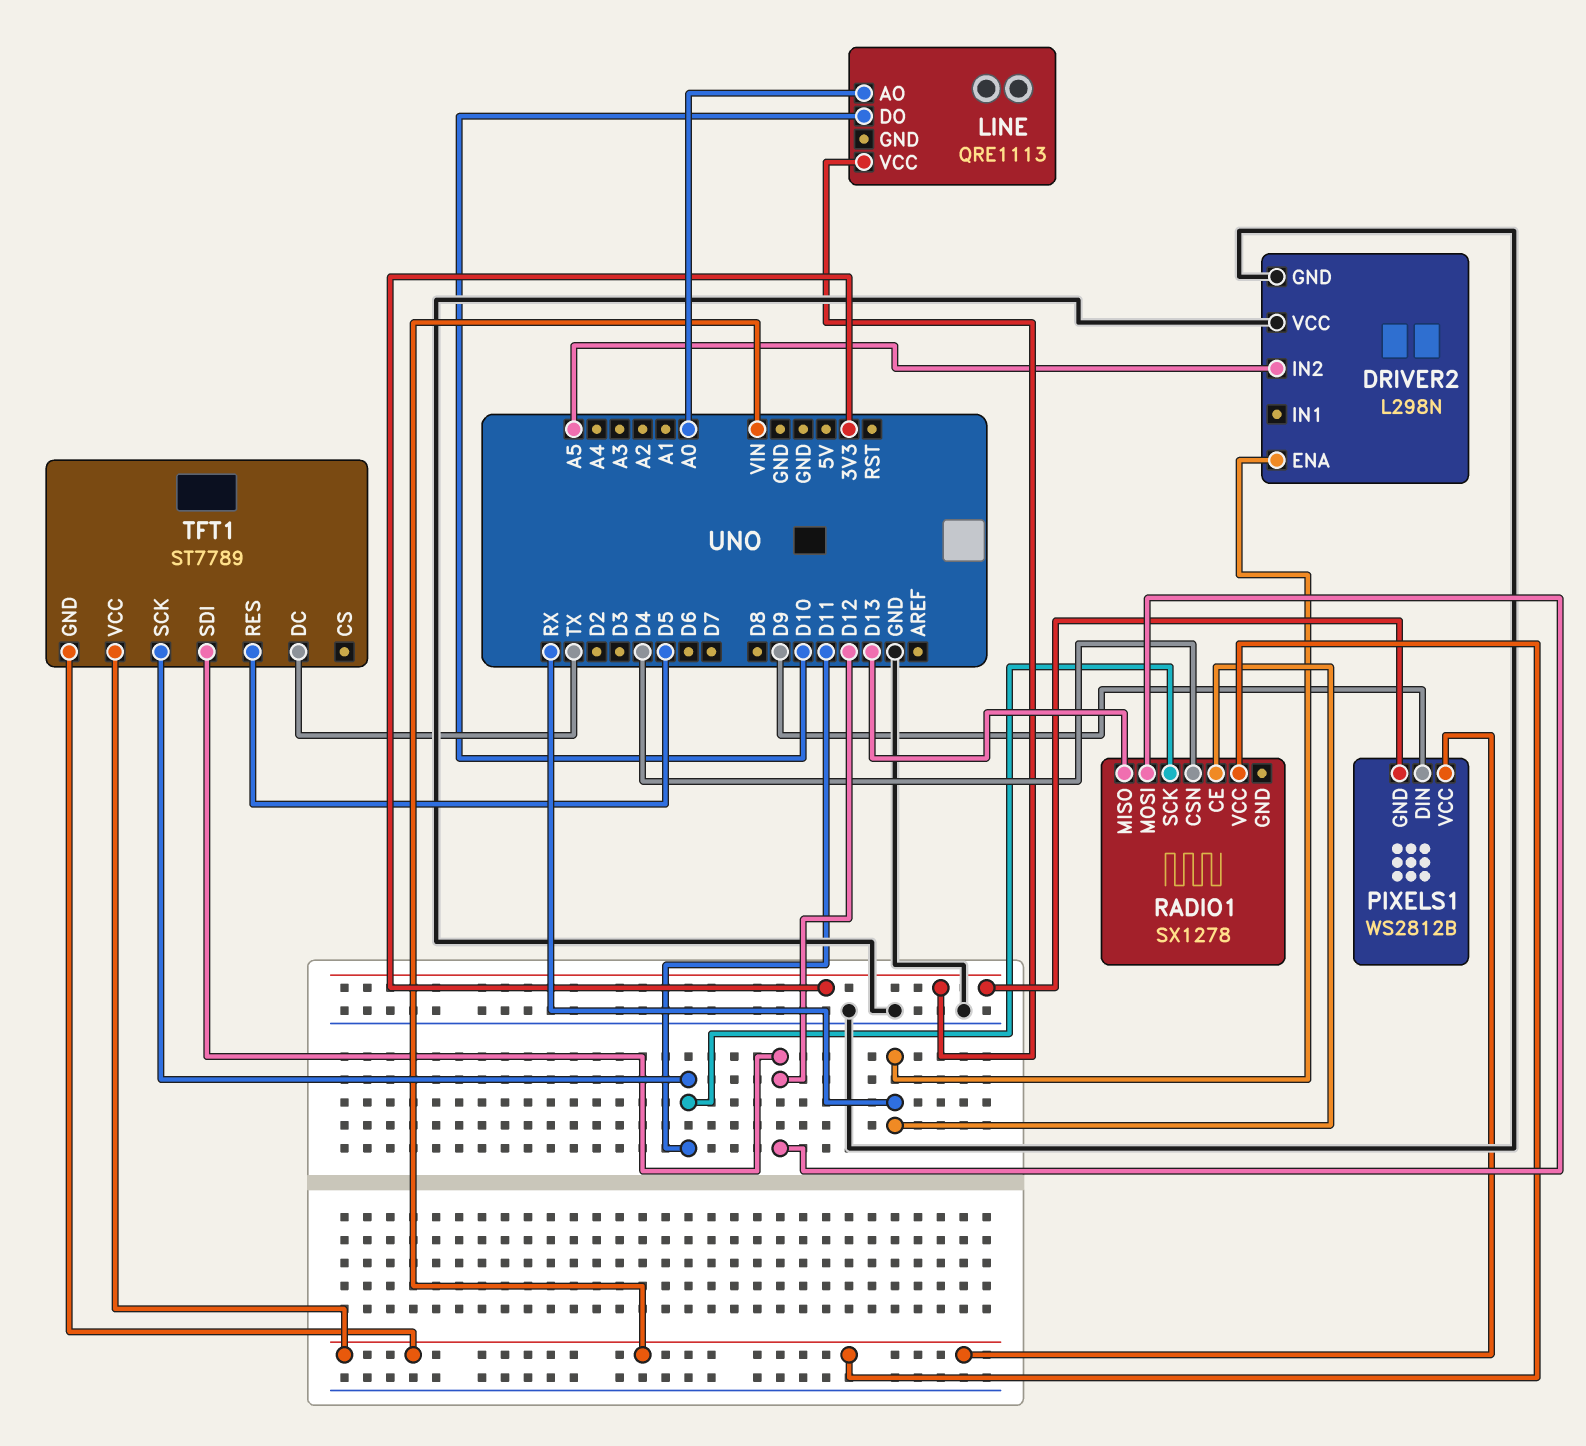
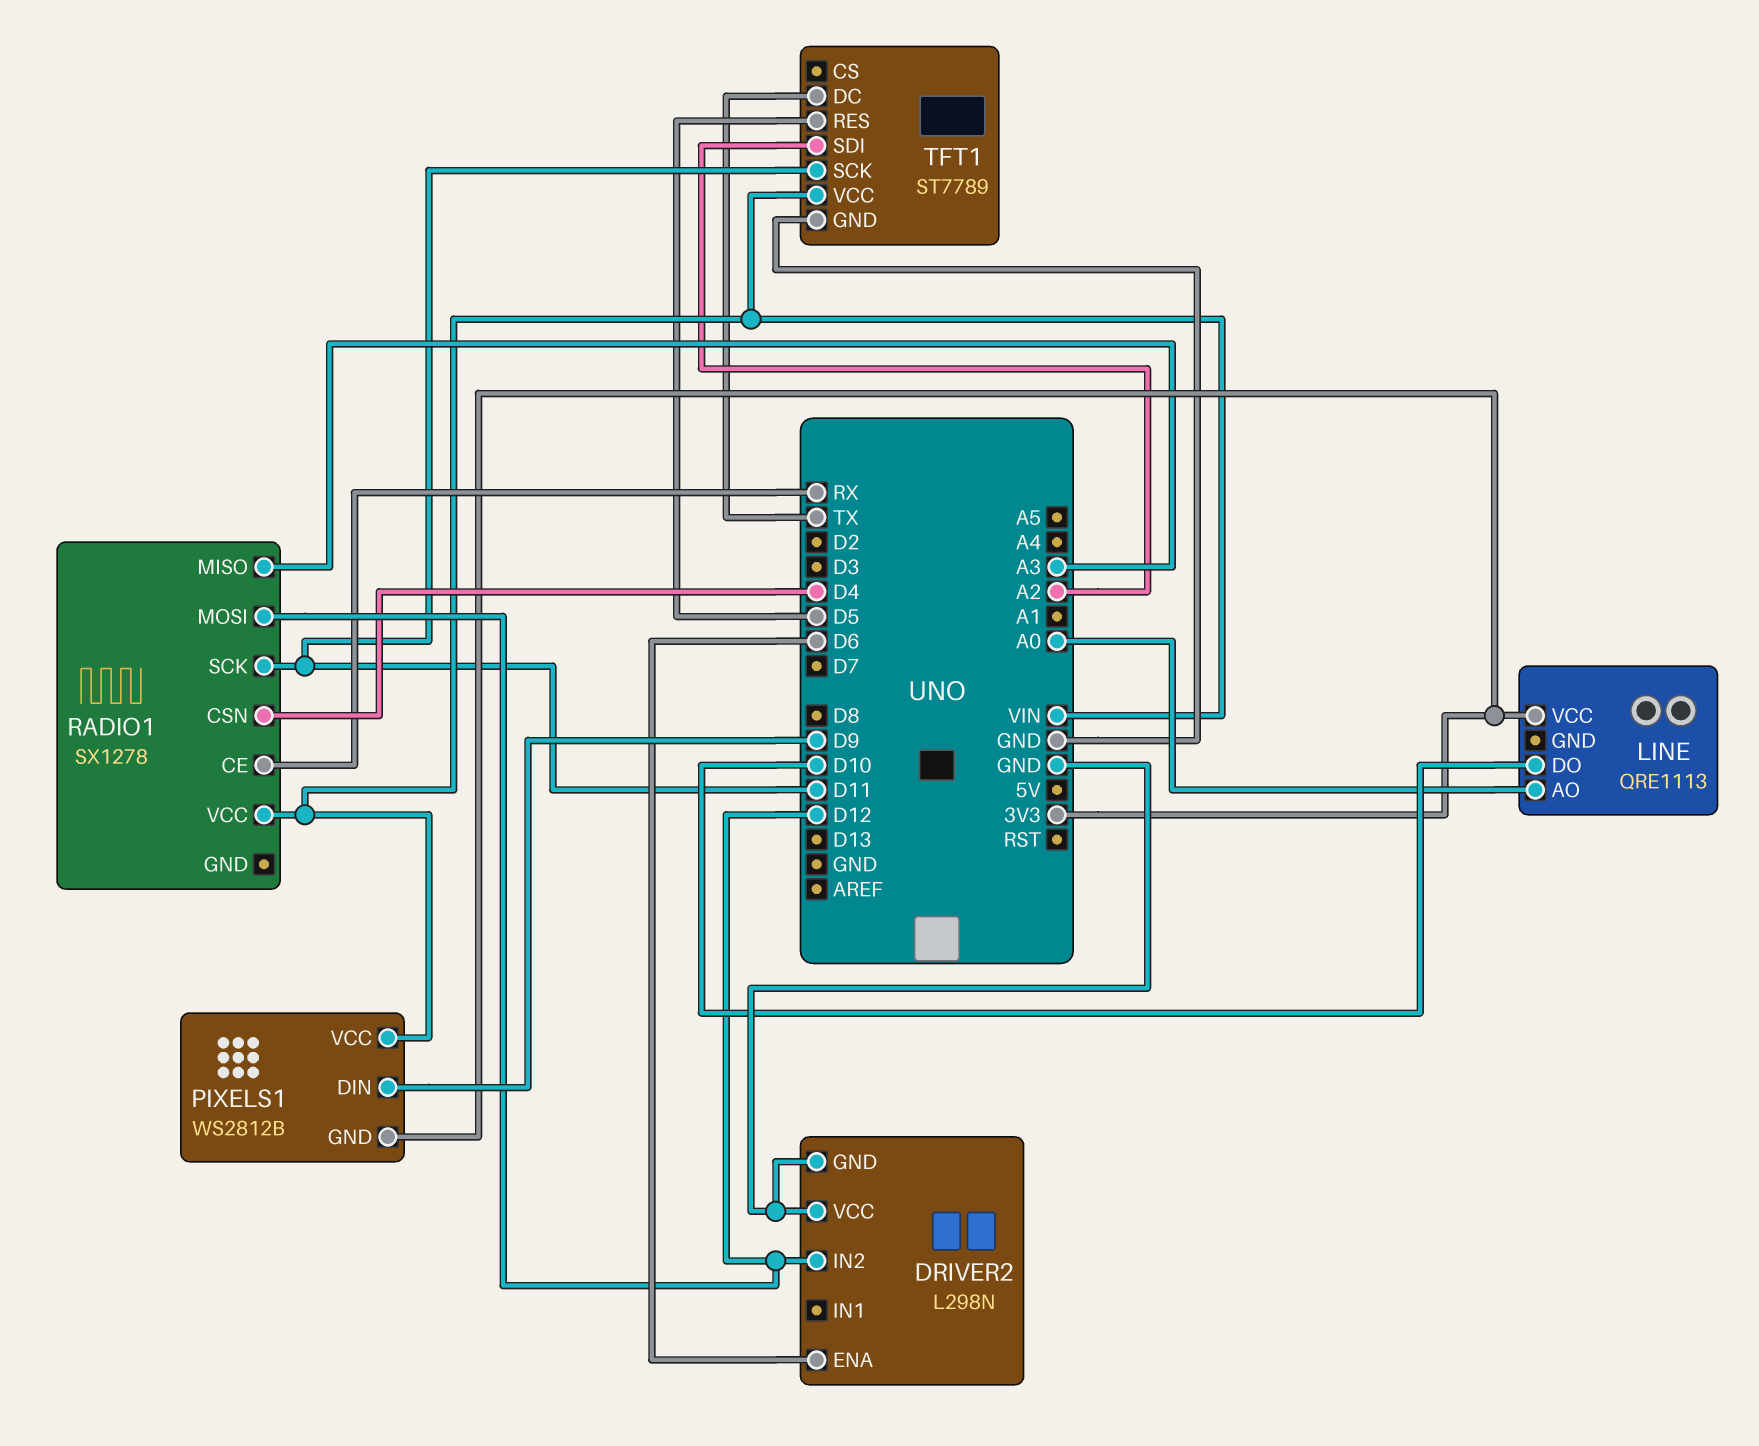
DRIVER2 pin ENA: RX -> D6
DRIVER2 pin IN2: A5 -> D12
RADIO1 pin MISO: D13 -> A3
TFT1 pin GND: VIN -> GND
TFT1 pin SDI: D12 -> A2

